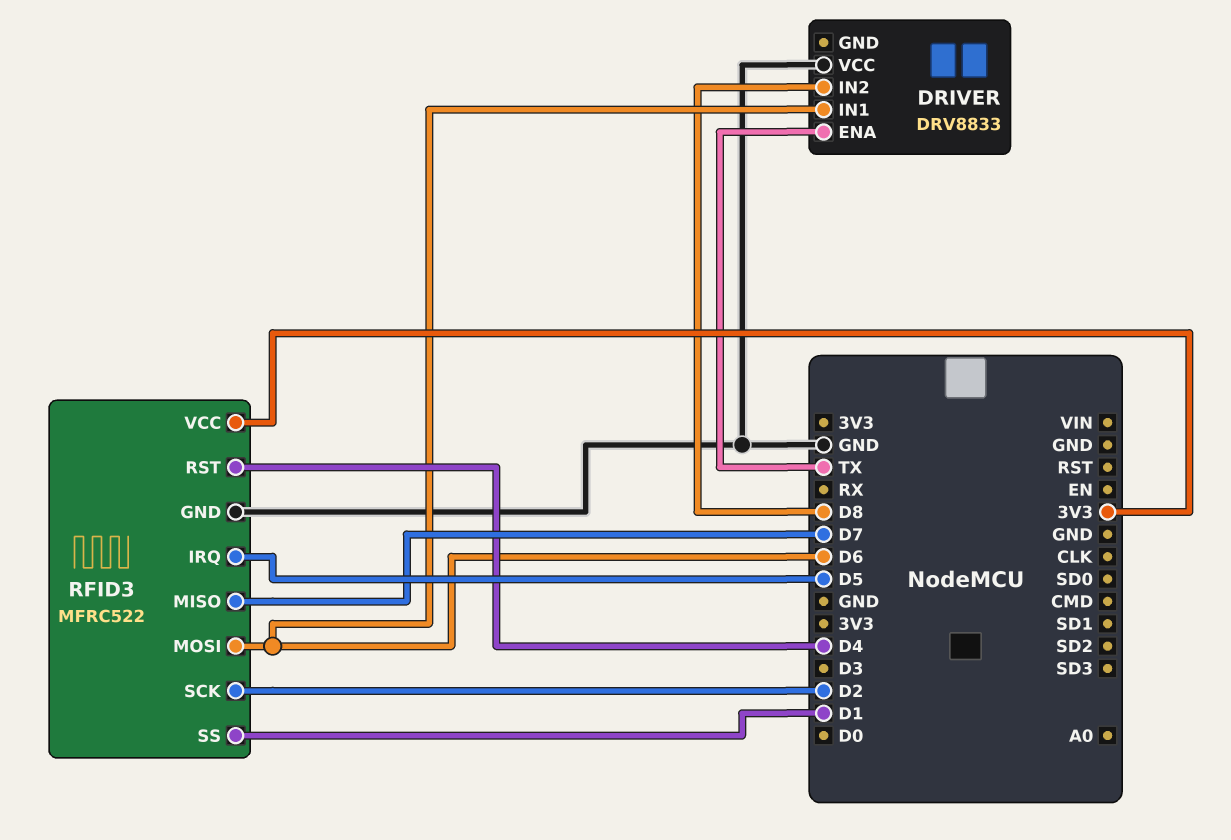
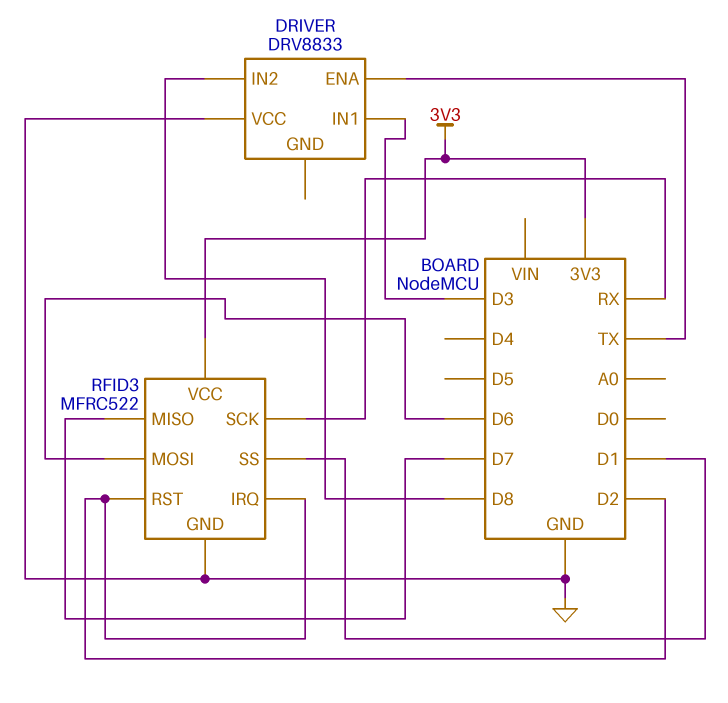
DRIVER pin IN1: D6 -> D3
RFID3 pin IRQ: D5 -> D2
RFID3 pin RST: D4 -> D2
RFID3 pin SCK: D2 -> RX

